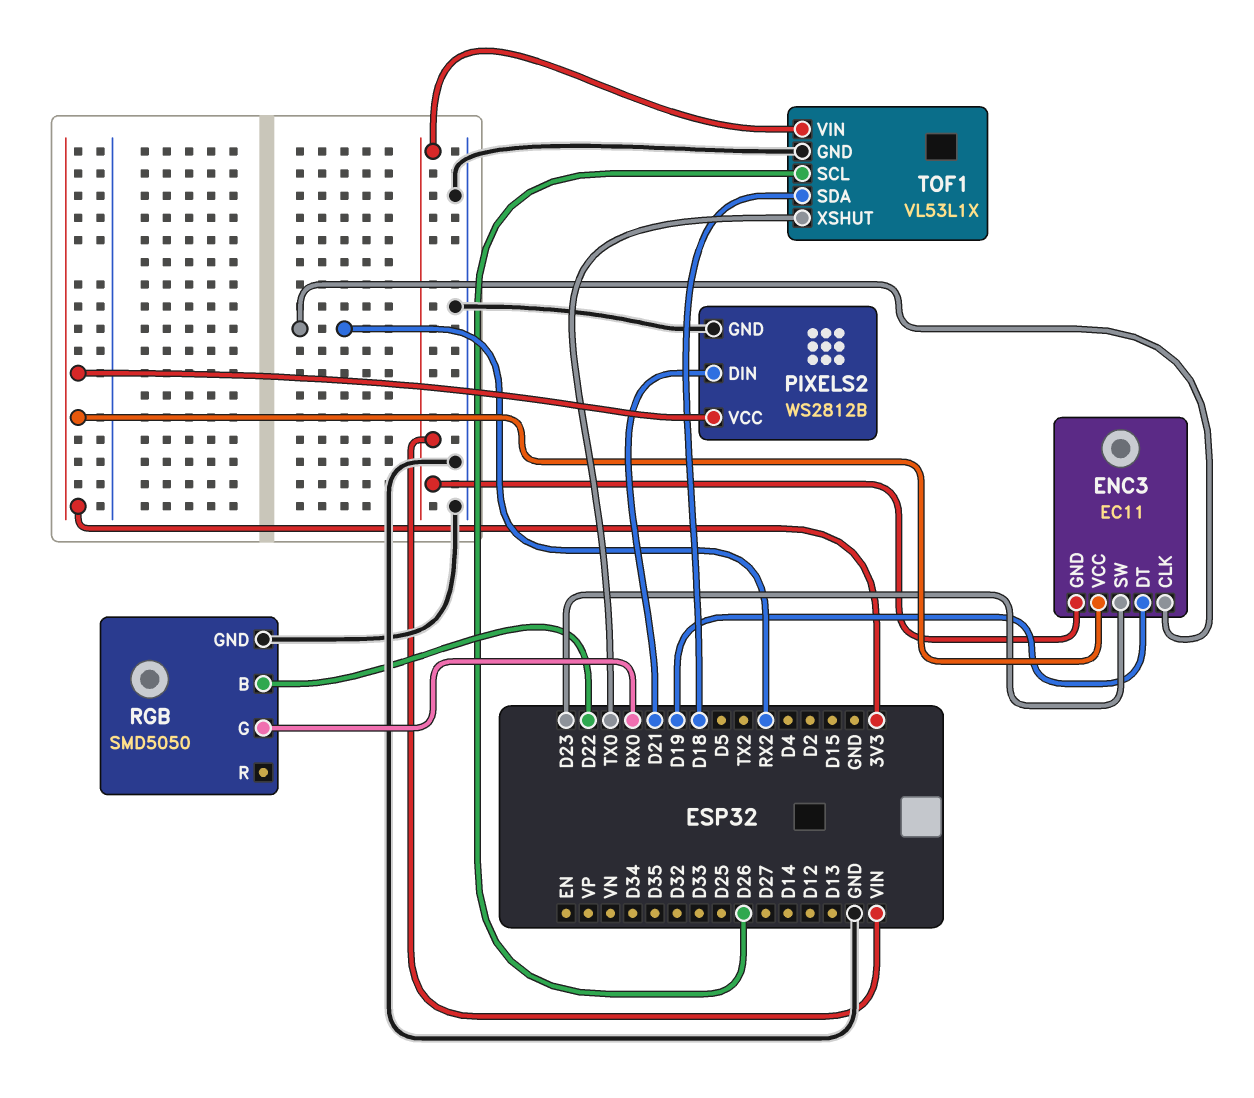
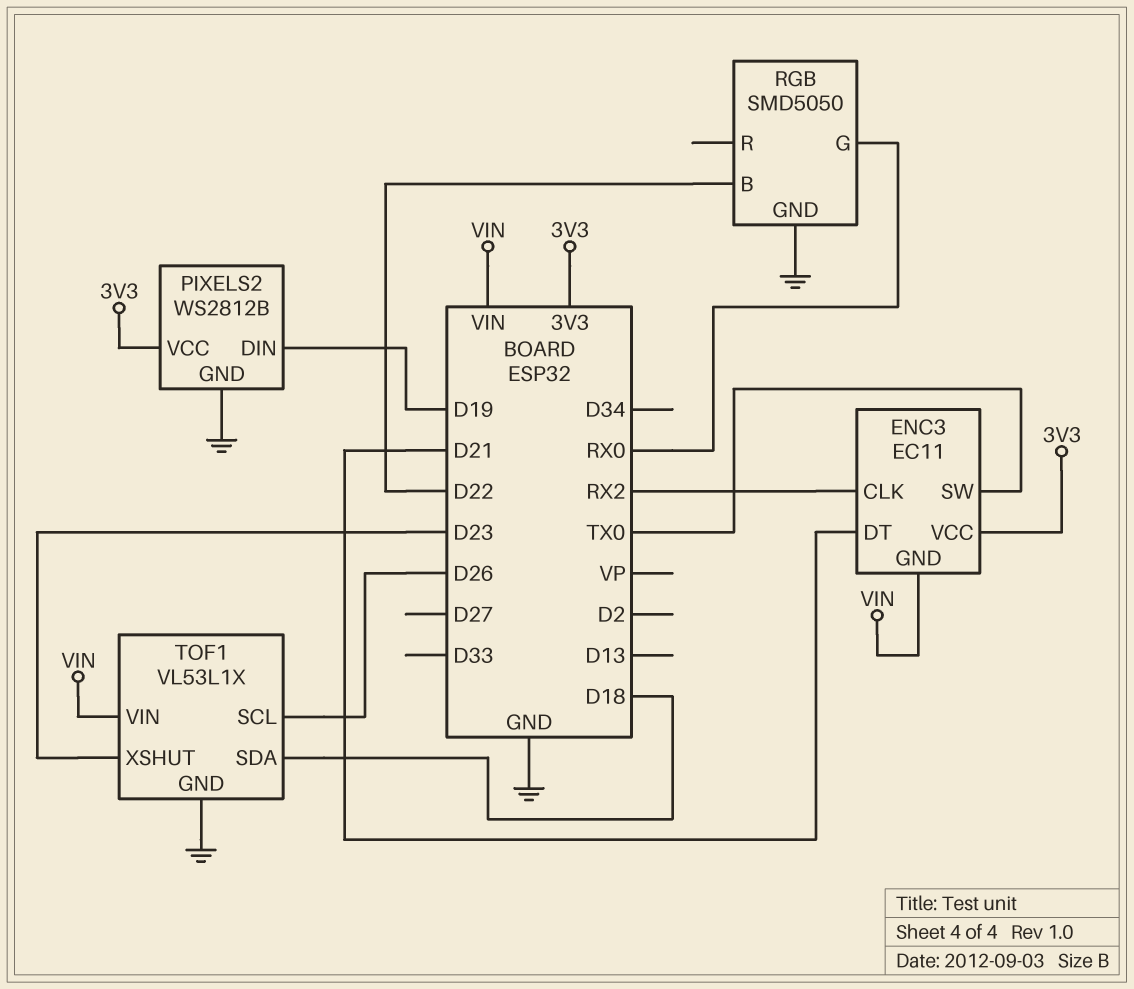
ENC3 pin DT: D19 -> D21
ENC3 pin SW: D23 -> TX0
PIXELS2 pin DIN: D21 -> D19
TOF1 pin XSHUT: TX0 -> D23

